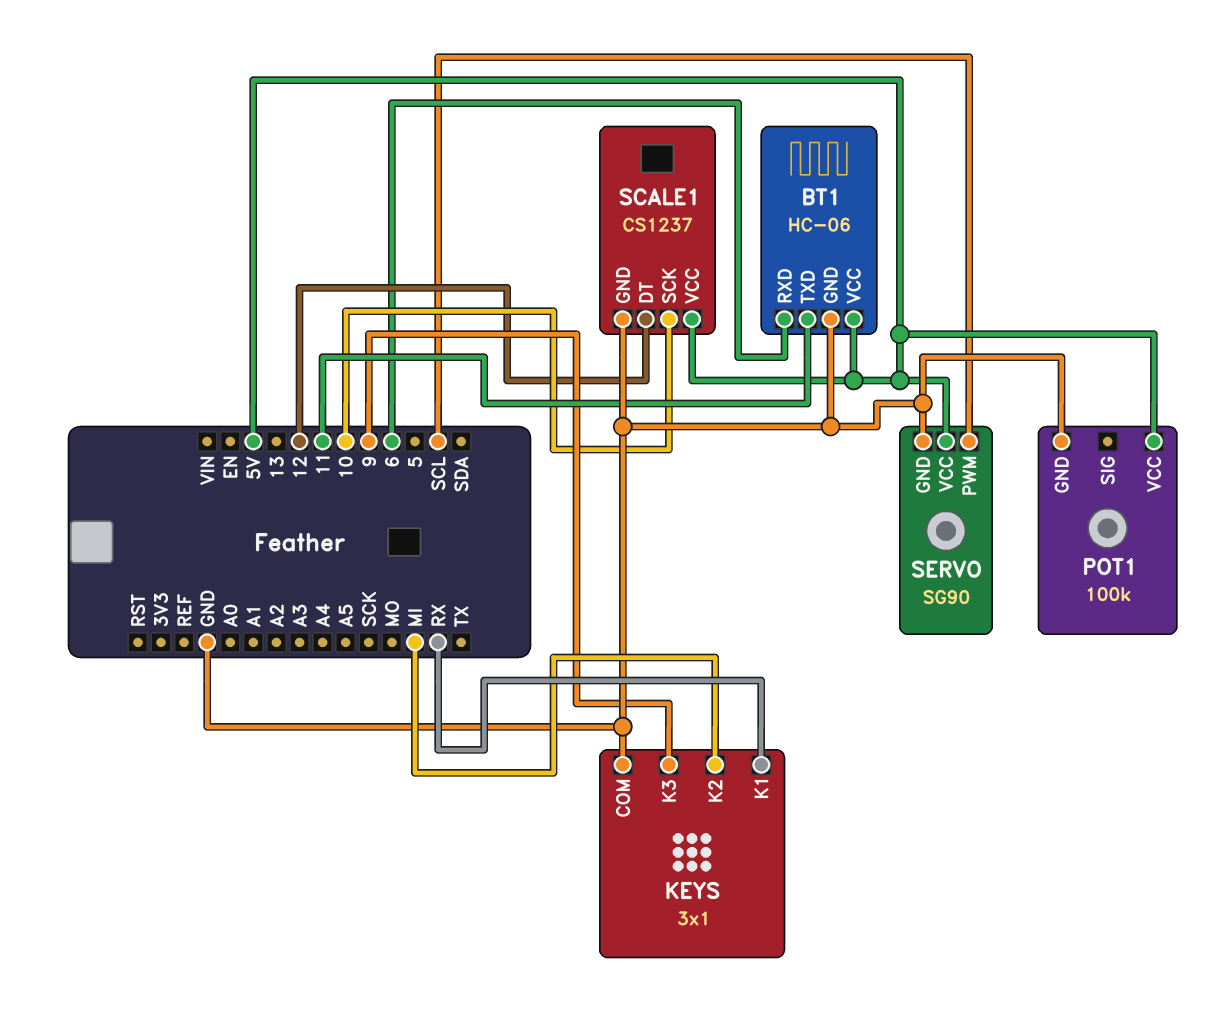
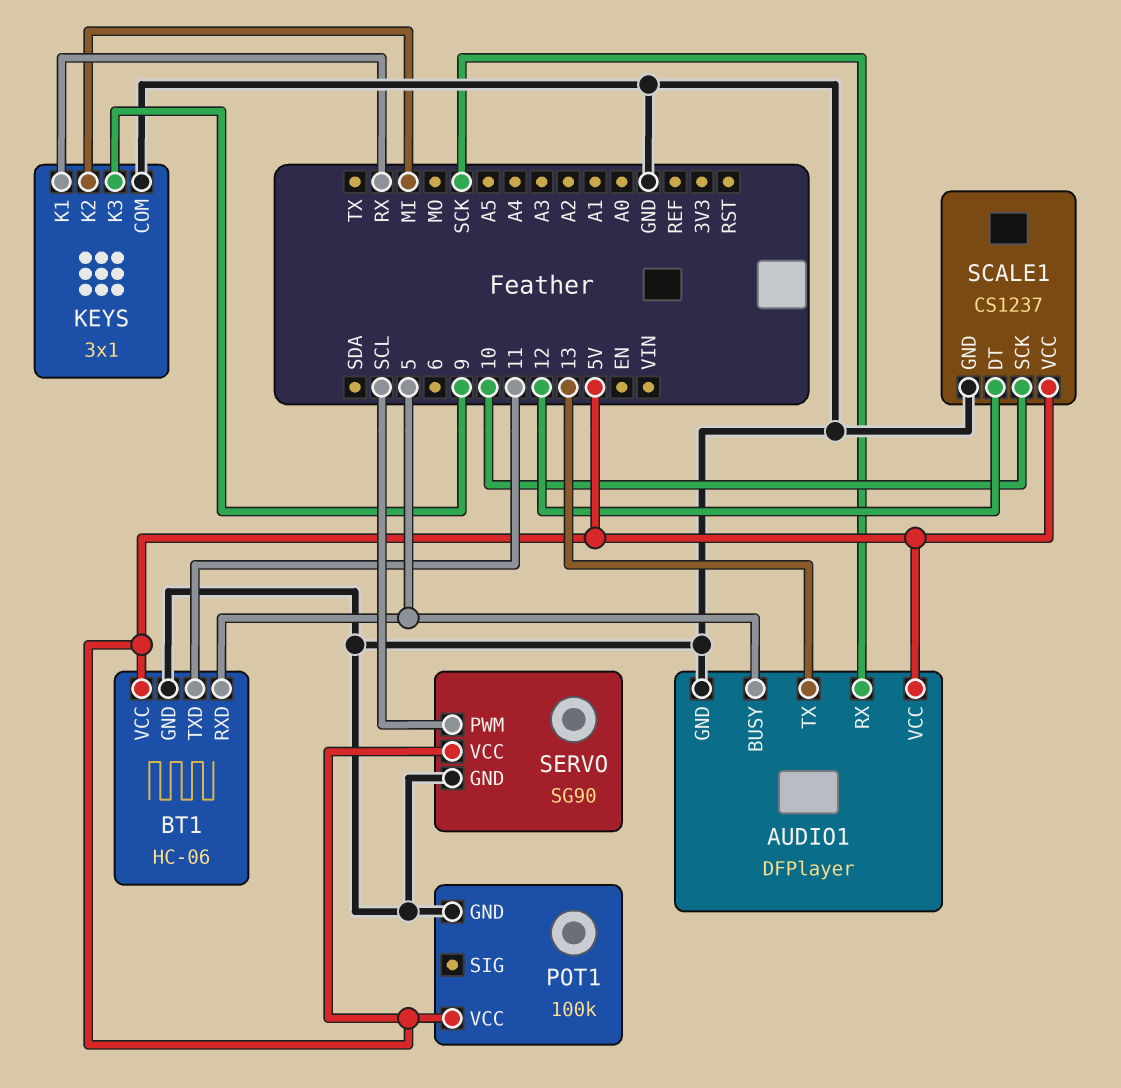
AUDIO1: none -> DFPlayer
AUDIO1 pin BUSY: none -> 5
AUDIO1 pin GND: none -> GND
AUDIO1 pin RX: none -> SCK
AUDIO1 pin TX: none -> 13
AUDIO1 pin VCC: none -> 5V
BT1 pin RXD: 6 -> 5

